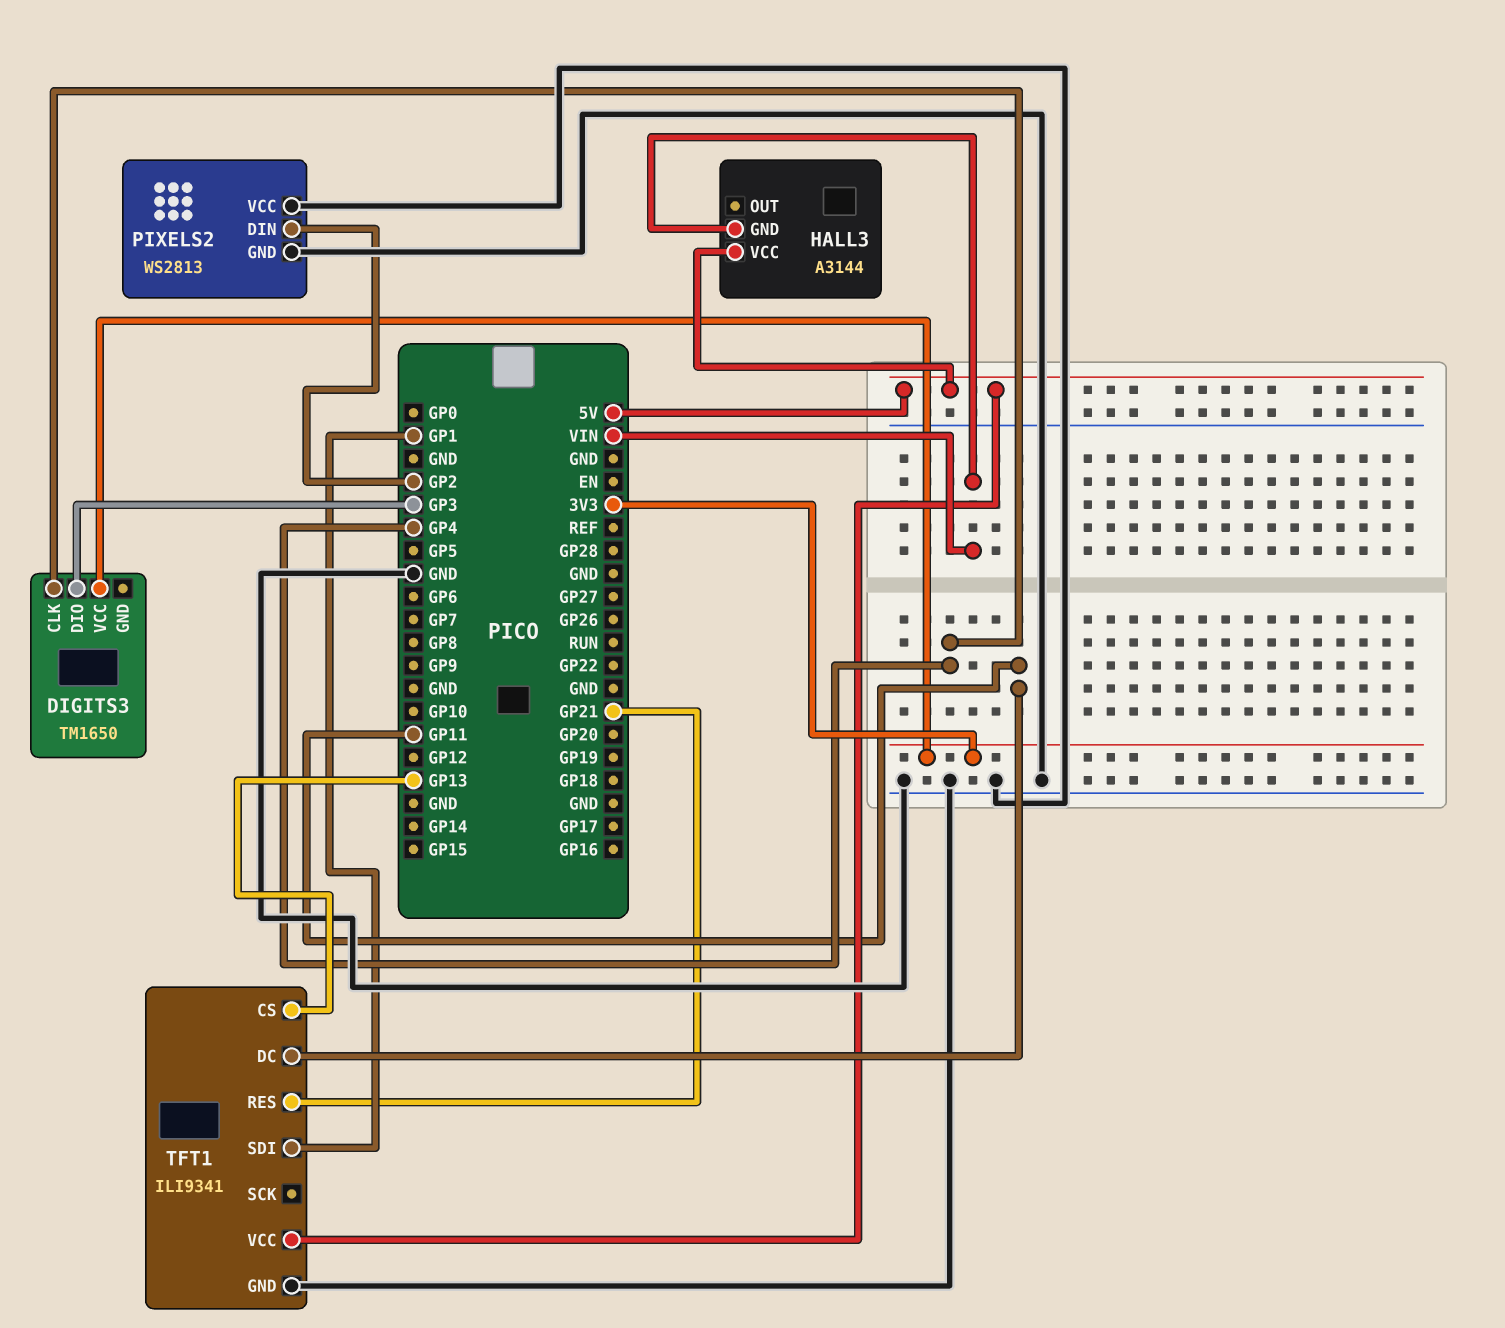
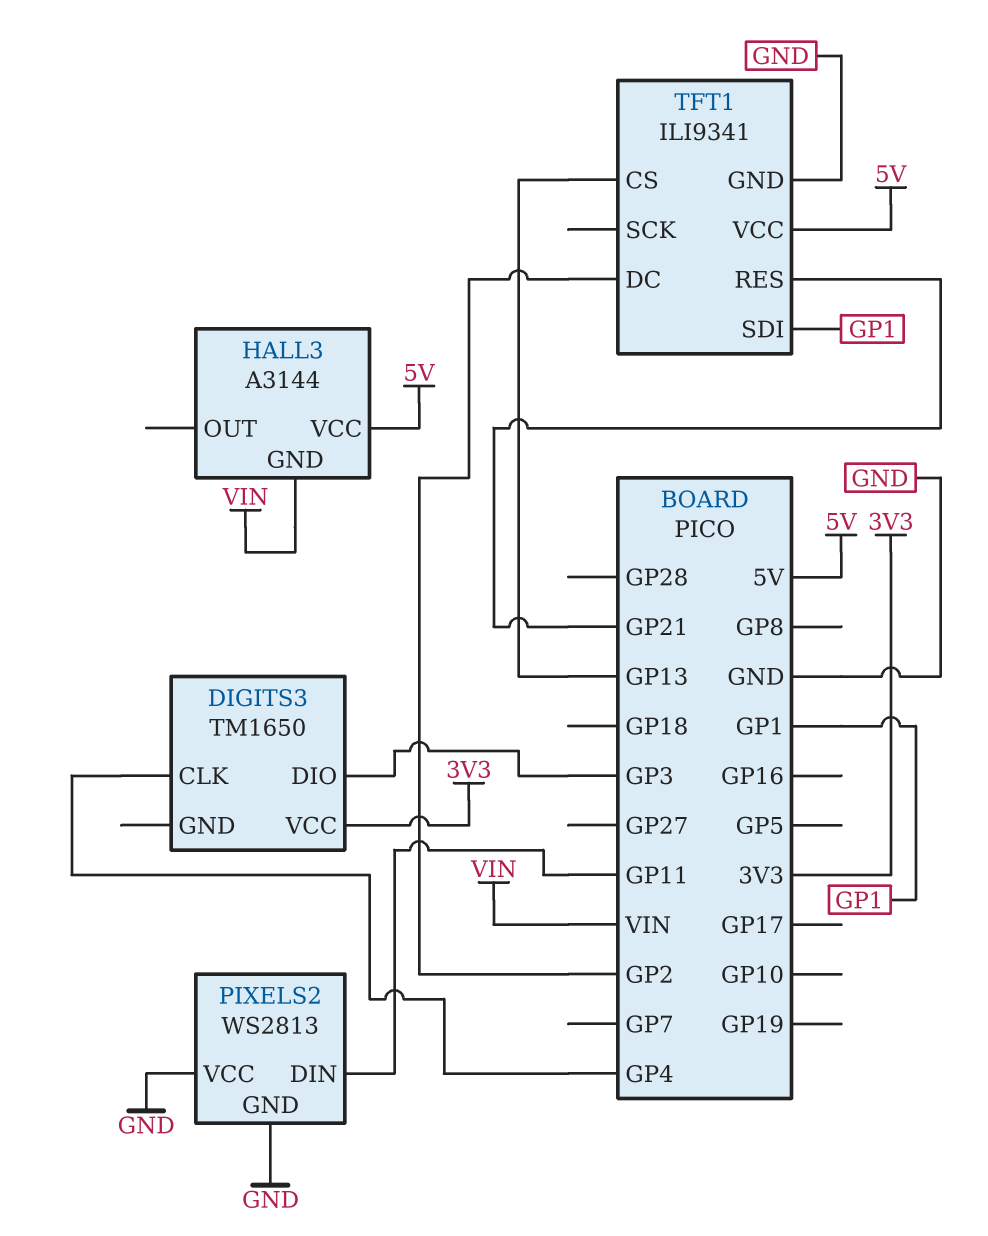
PIXELS2 pin DIN: GP2 -> GP11
TFT1 pin DC: GP11 -> GP2

